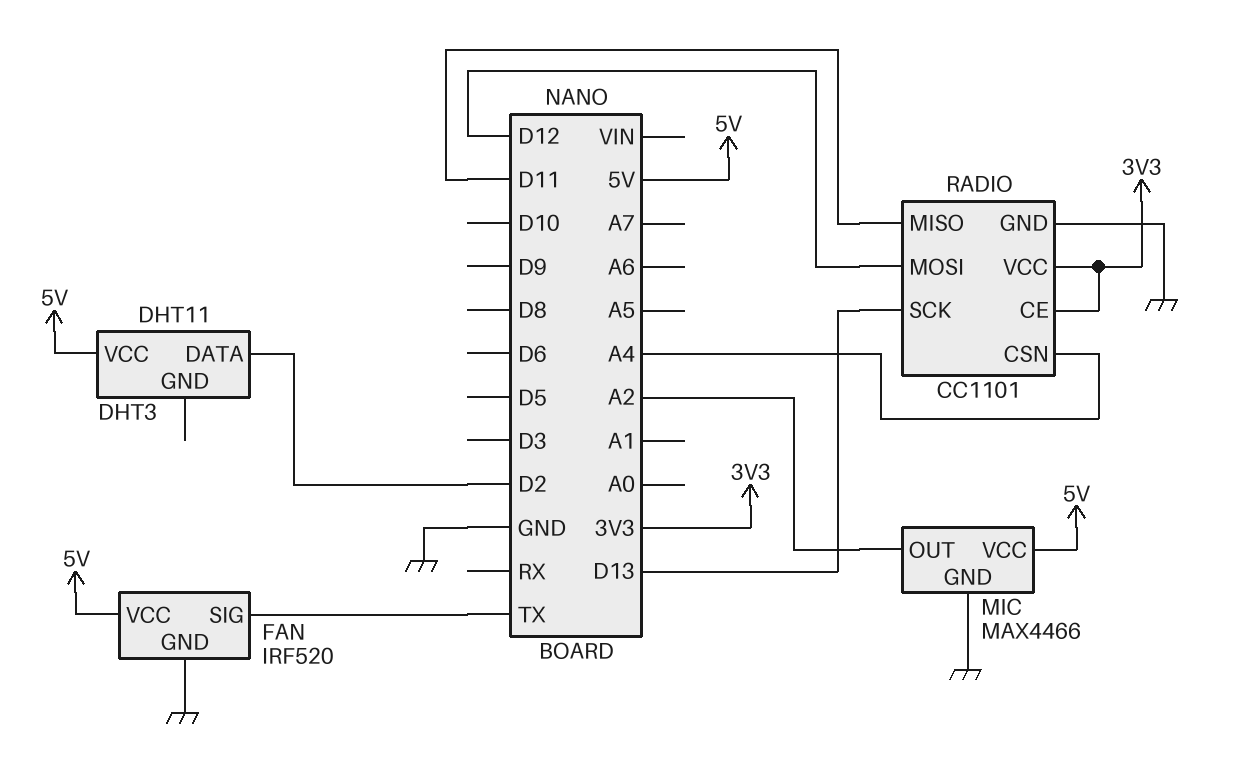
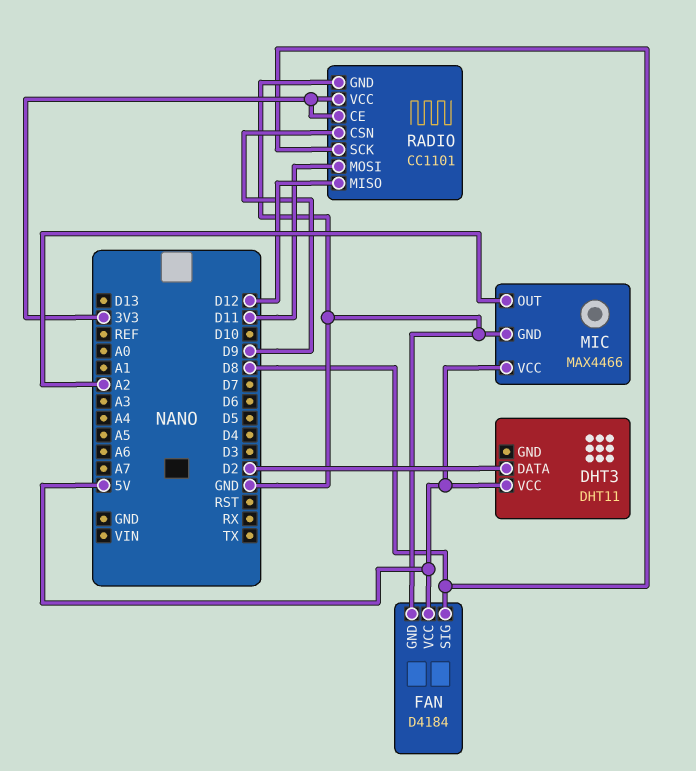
FAN: IRF520 -> D4184
FAN pin SIG: TX -> D8
RADIO pin CSN: A4 -> D9
RADIO pin MISO: D11 -> D12
RADIO pin MOSI: D12 -> D11
RADIO pin SCK: D13 -> D8

